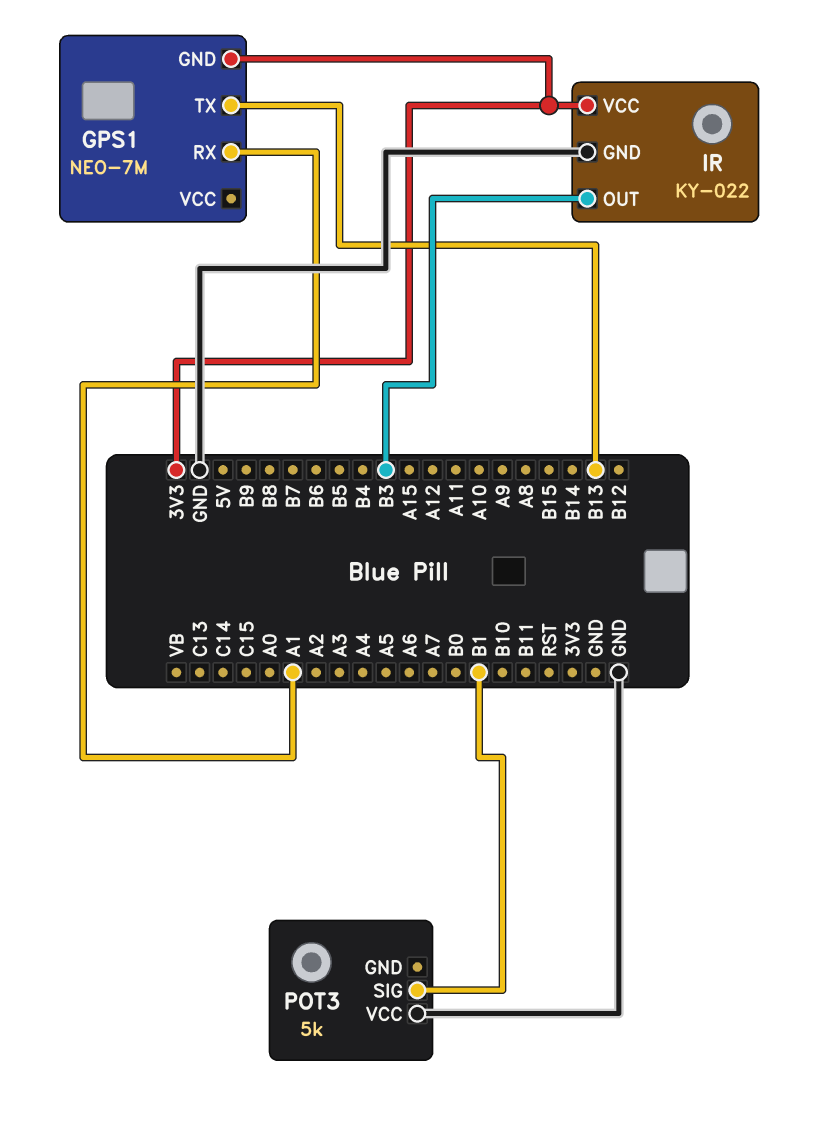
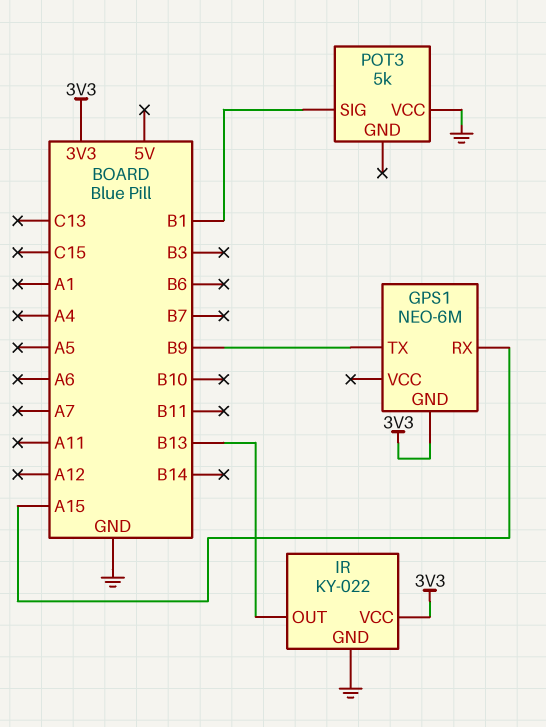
GPS1: NEO-7M -> NEO-6M
GPS1 pin RX: A1 -> A15
GPS1 pin TX: B13 -> B9
IR pin OUT: B3 -> B13

